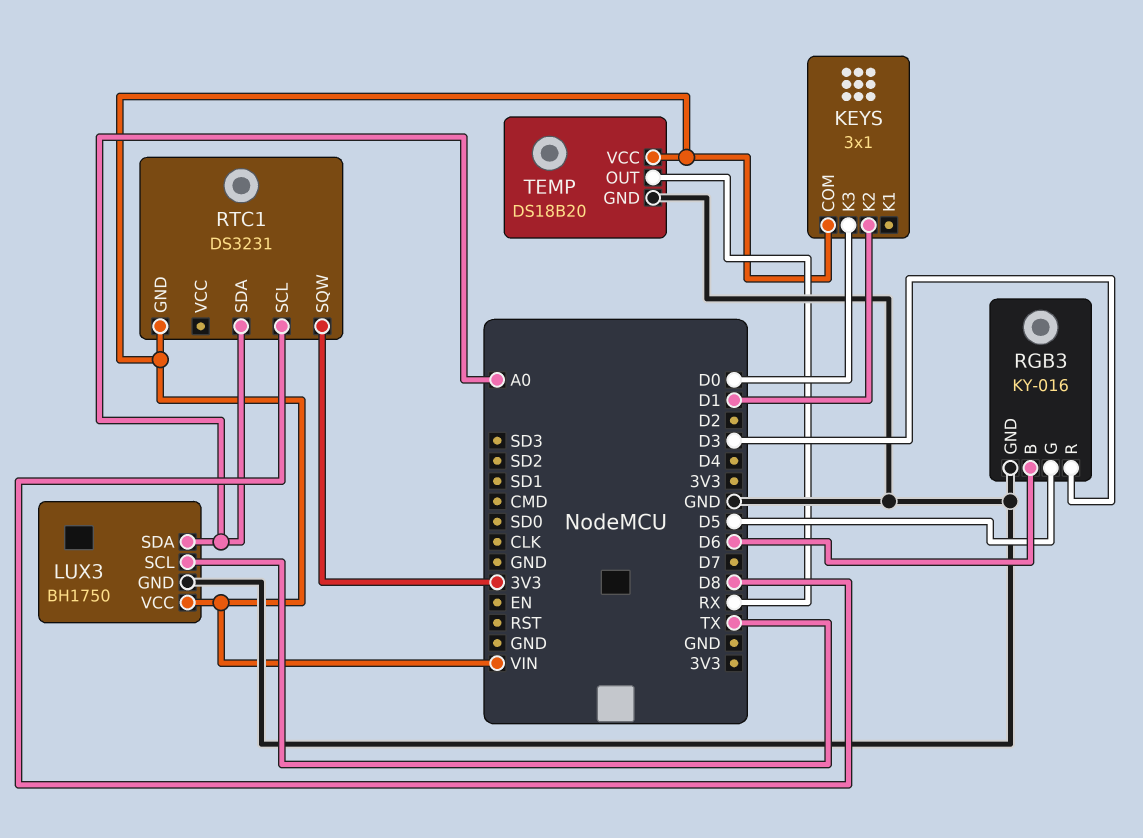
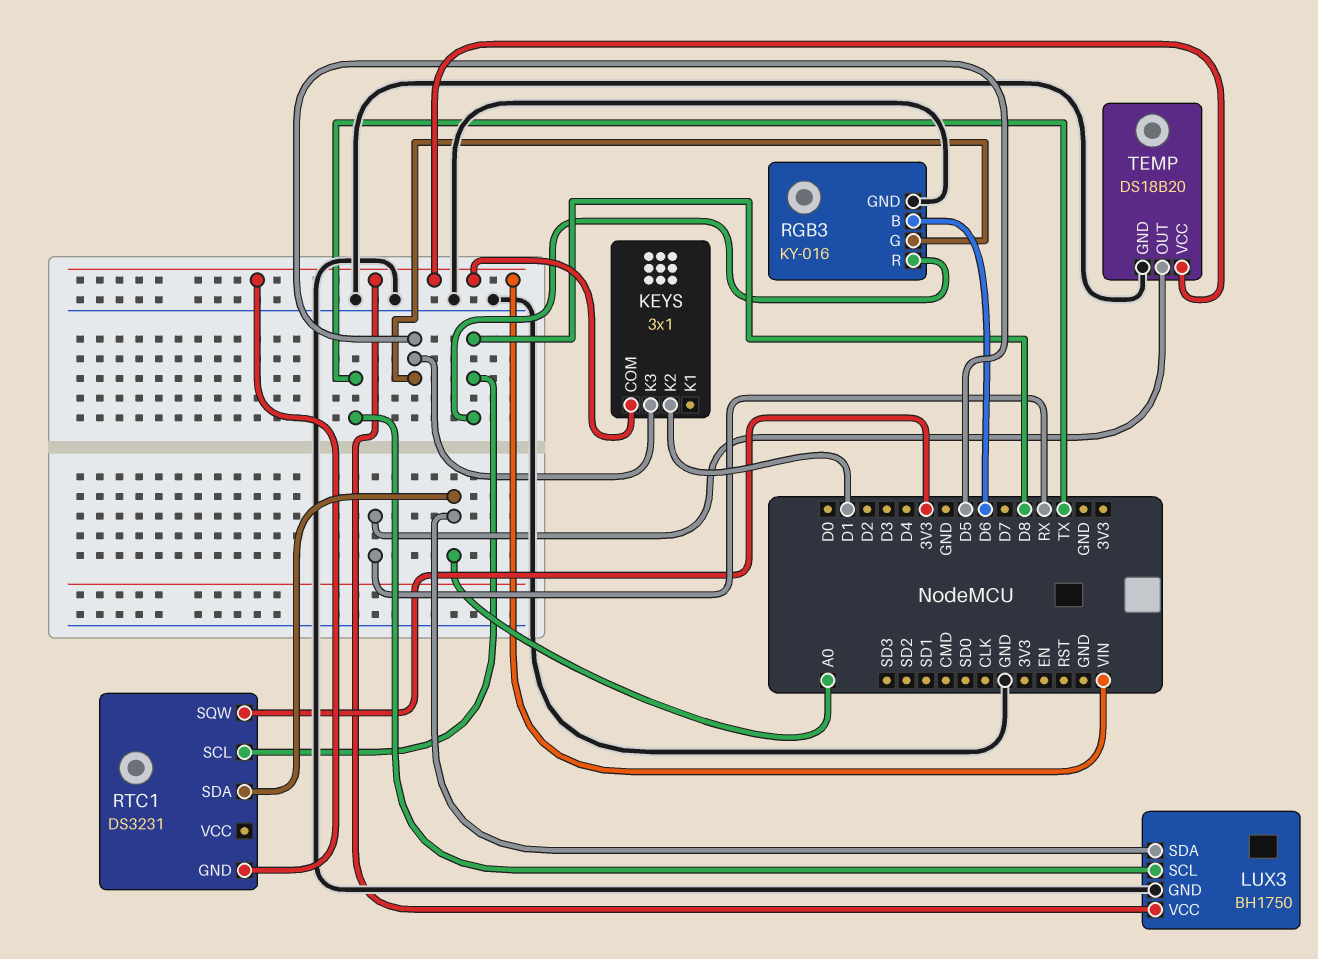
KEYS pin K3: D0 -> D5
RGB3 pin R: D3 -> D8

